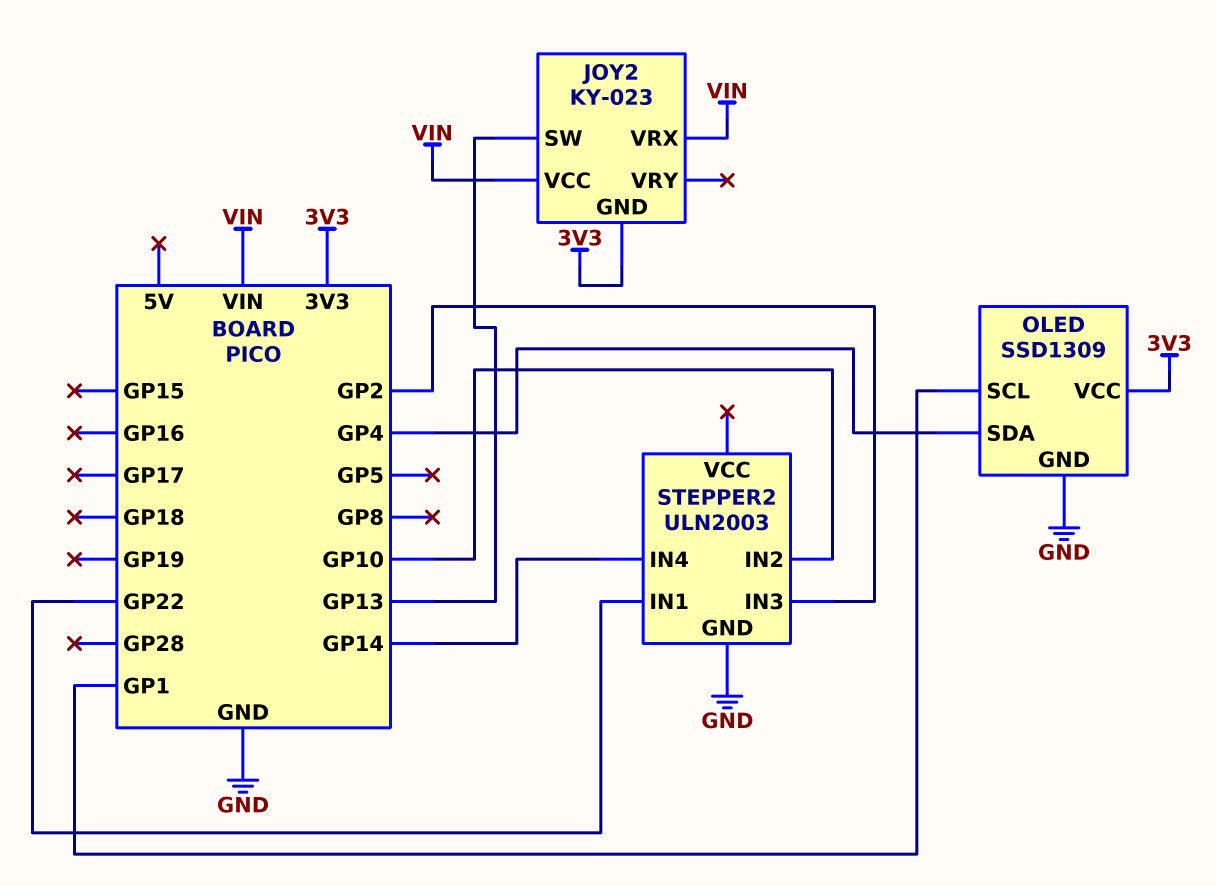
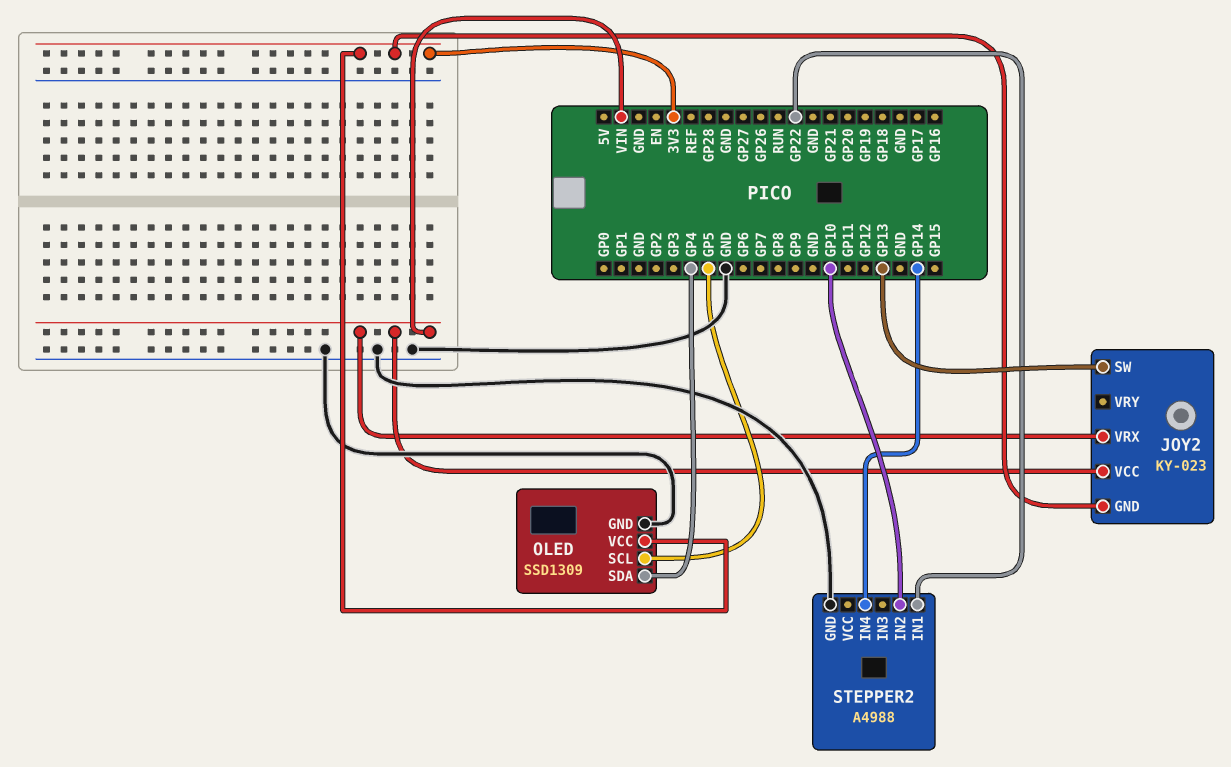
OLED pin SCL: GP1 -> GP5
STEPPER2: ULN2003 -> A4988
STEPPER2 pin IN3: GP2 -> none

